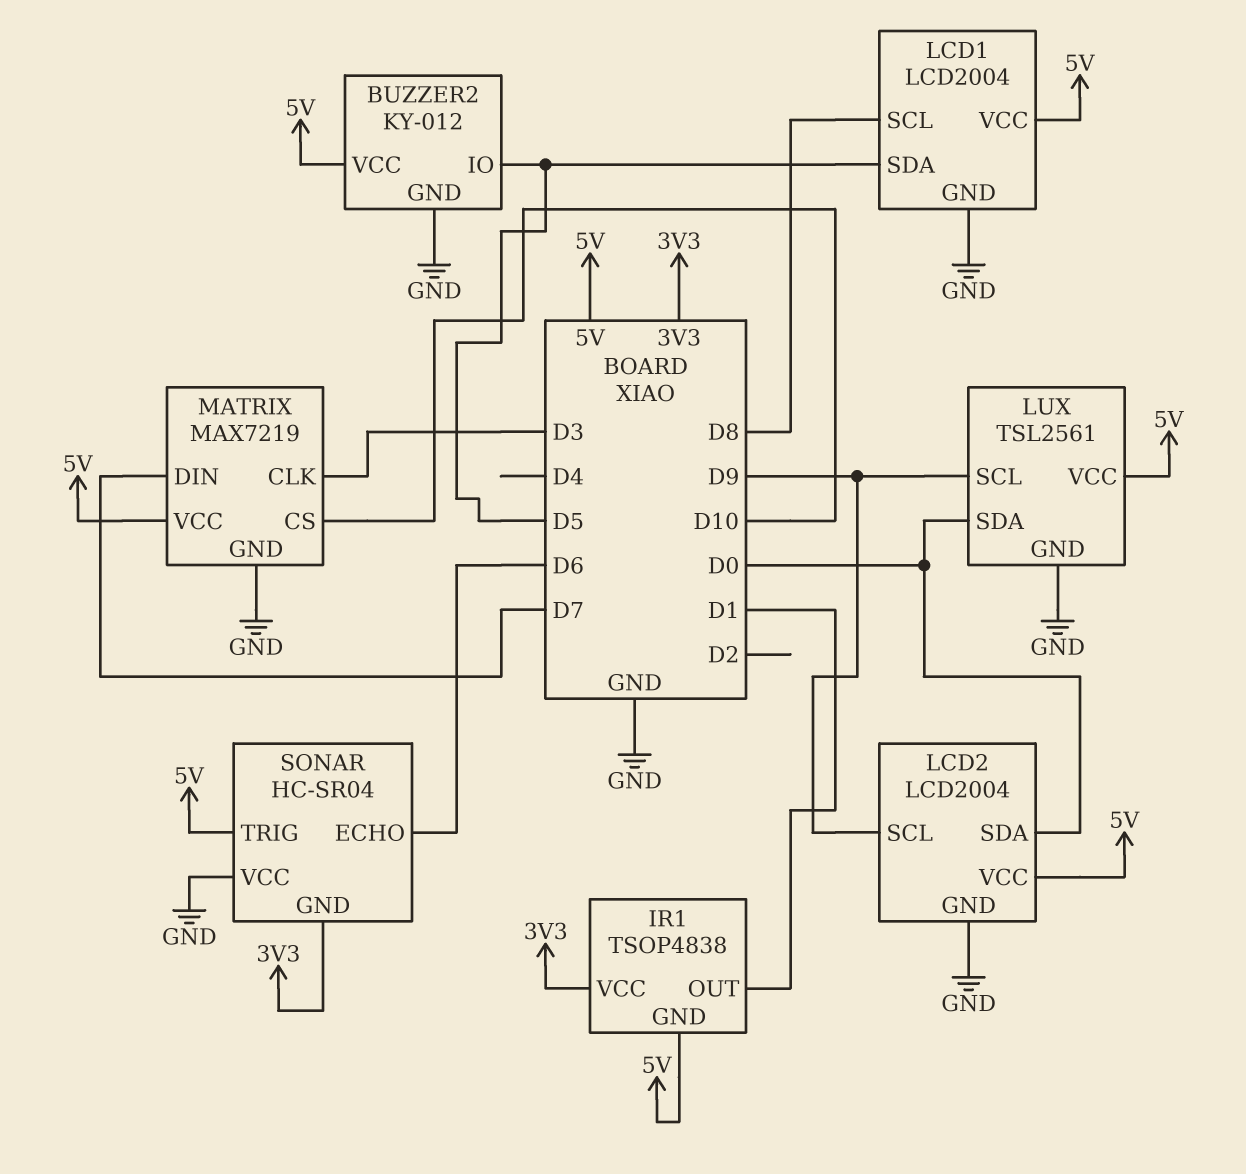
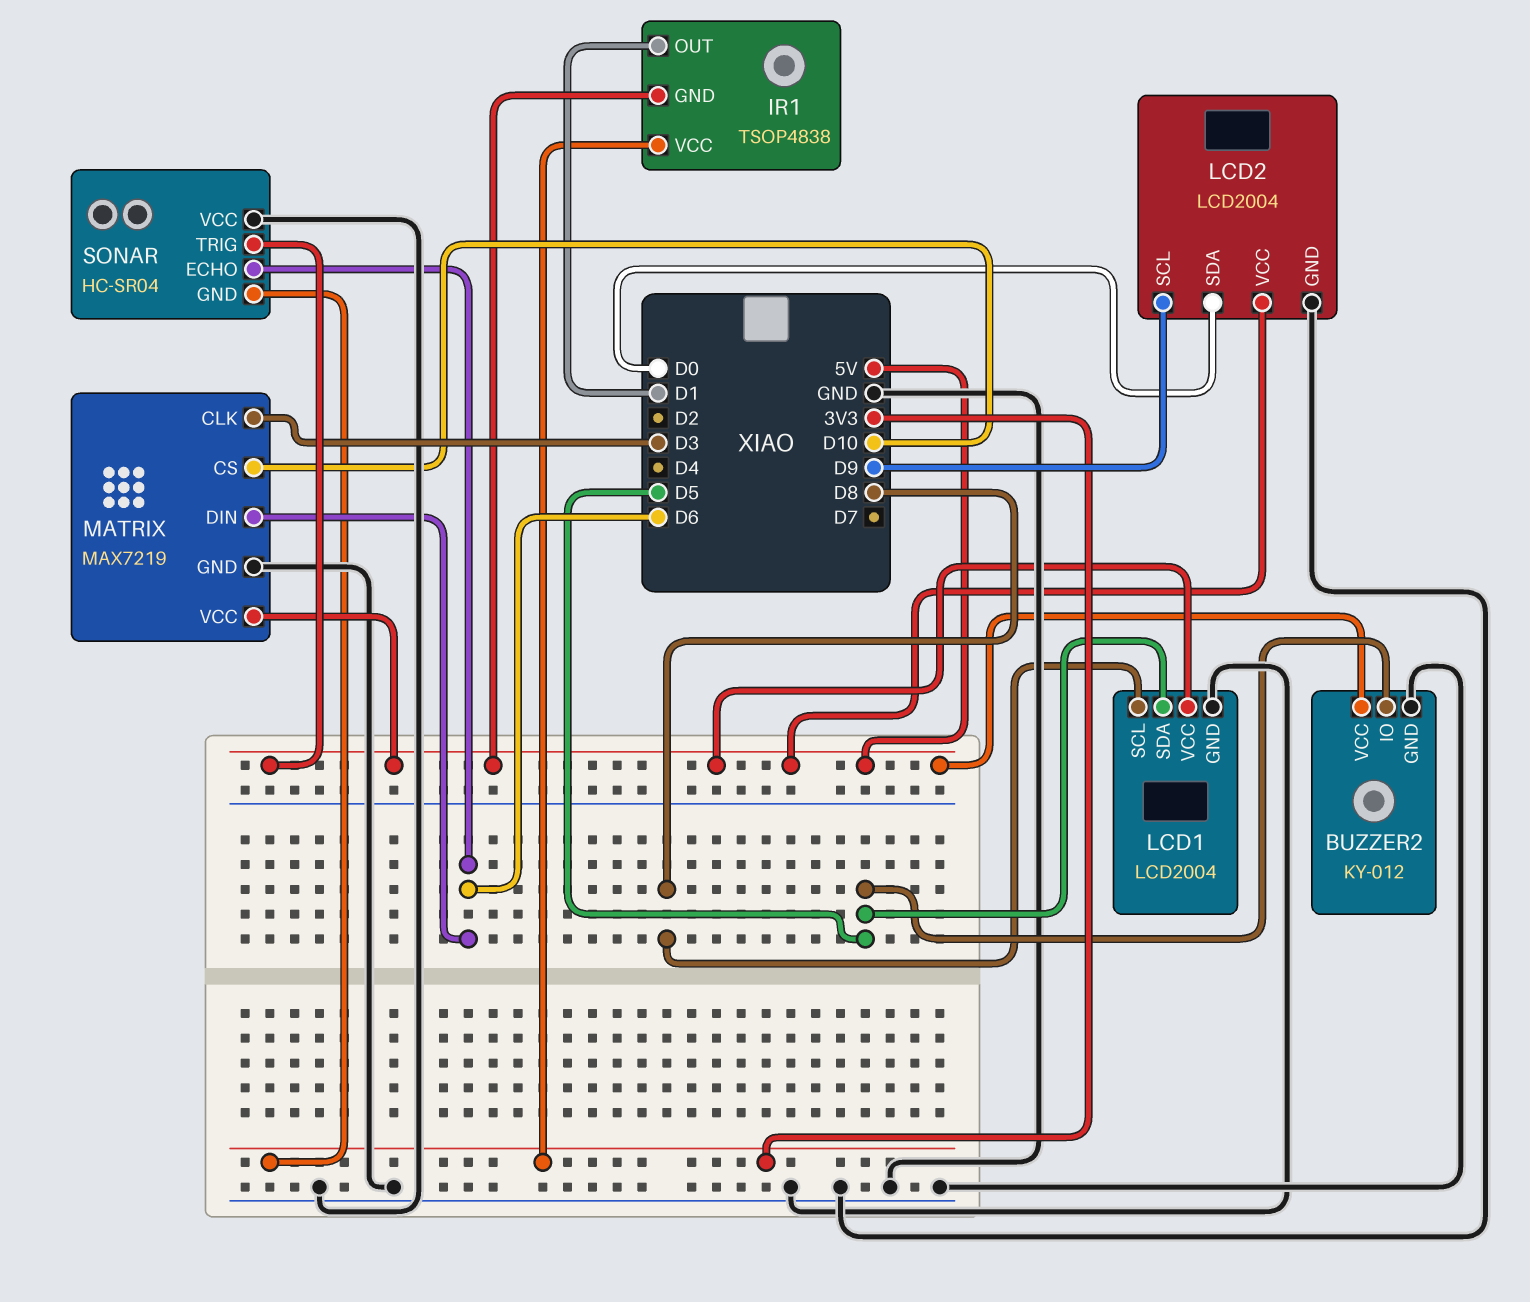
LUX: TSL2561 -> none
LUX pin GND: GND -> none
LUX pin SCL: D9 -> none
LUX pin SDA: D0 -> none
LUX pin VCC: 5V -> none
MATRIX pin DIN: D7 -> D6

